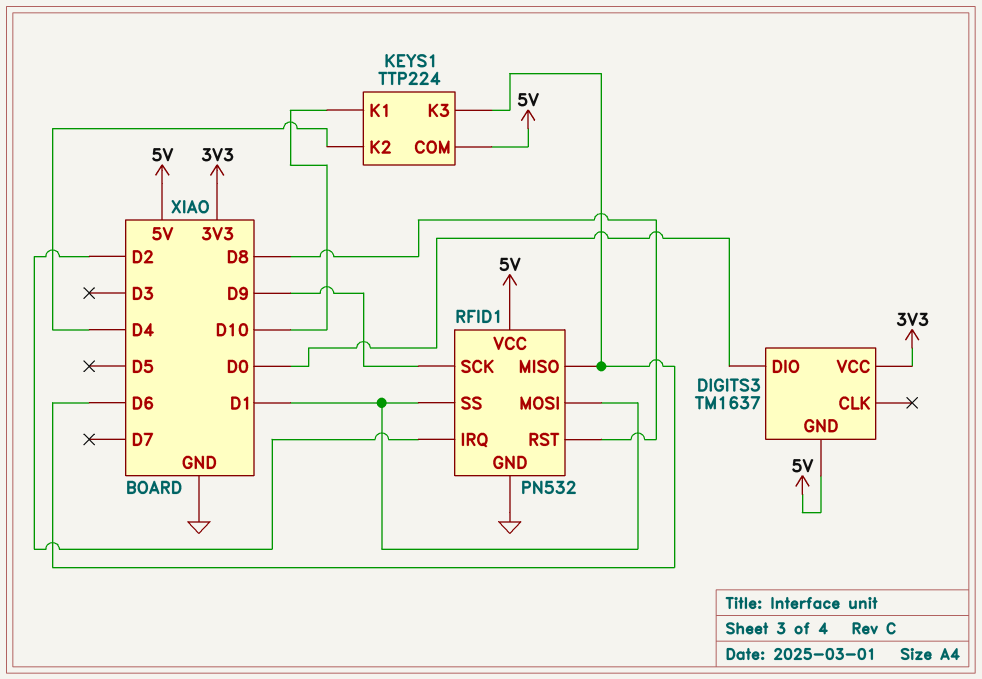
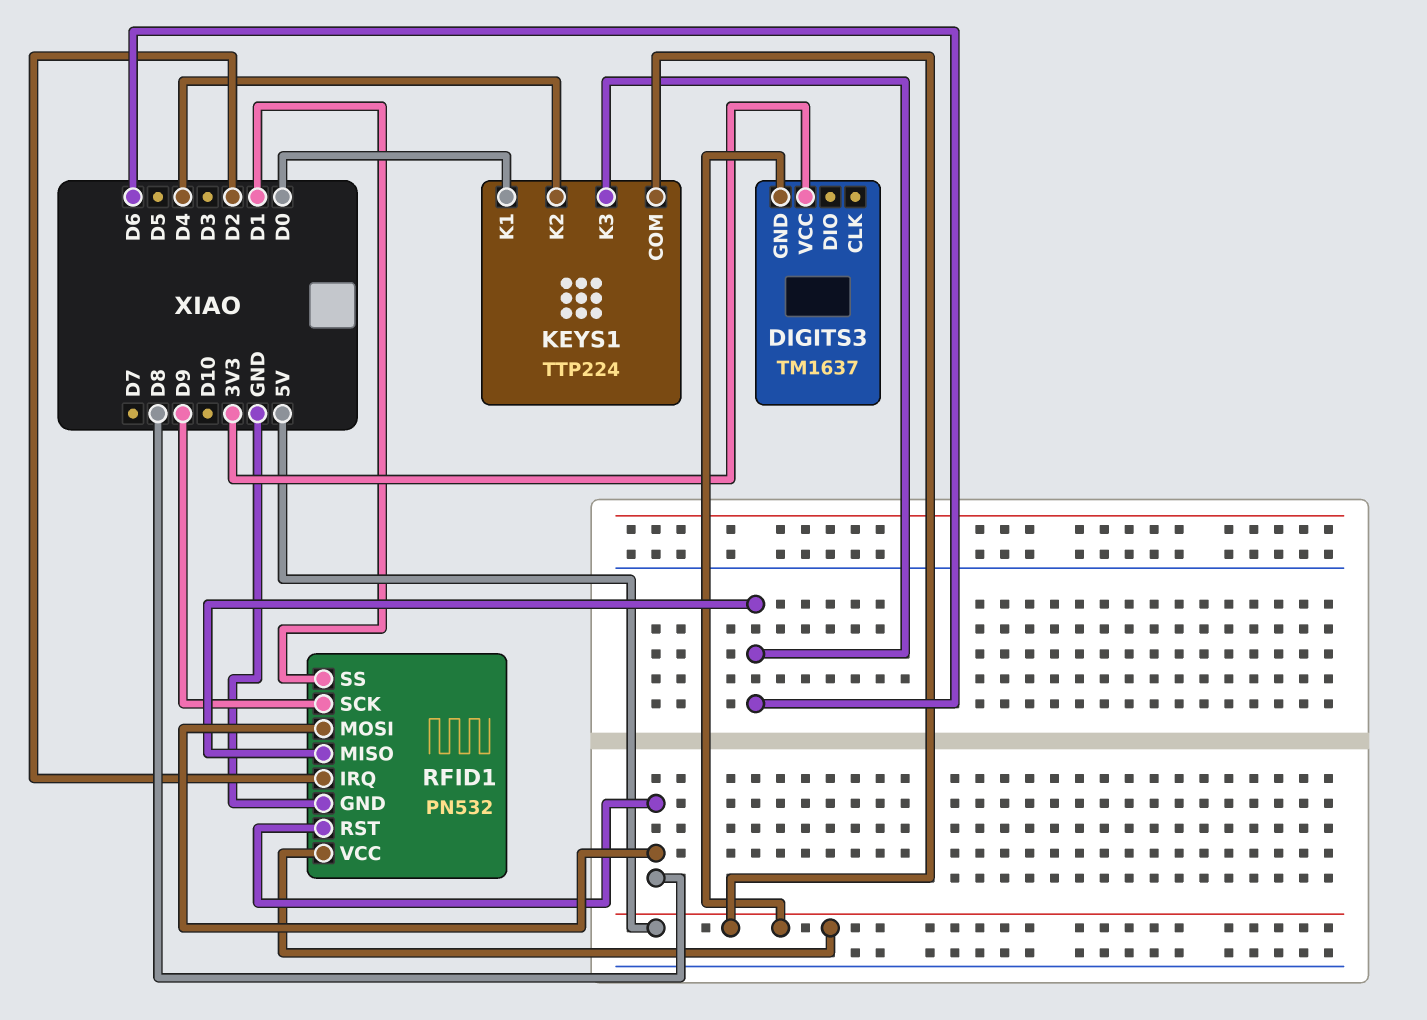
DIGITS3 pin DIO: D0 -> none
KEYS1 pin K1: D10 -> D0
RFID1 pin MOSI: D1 -> D8

